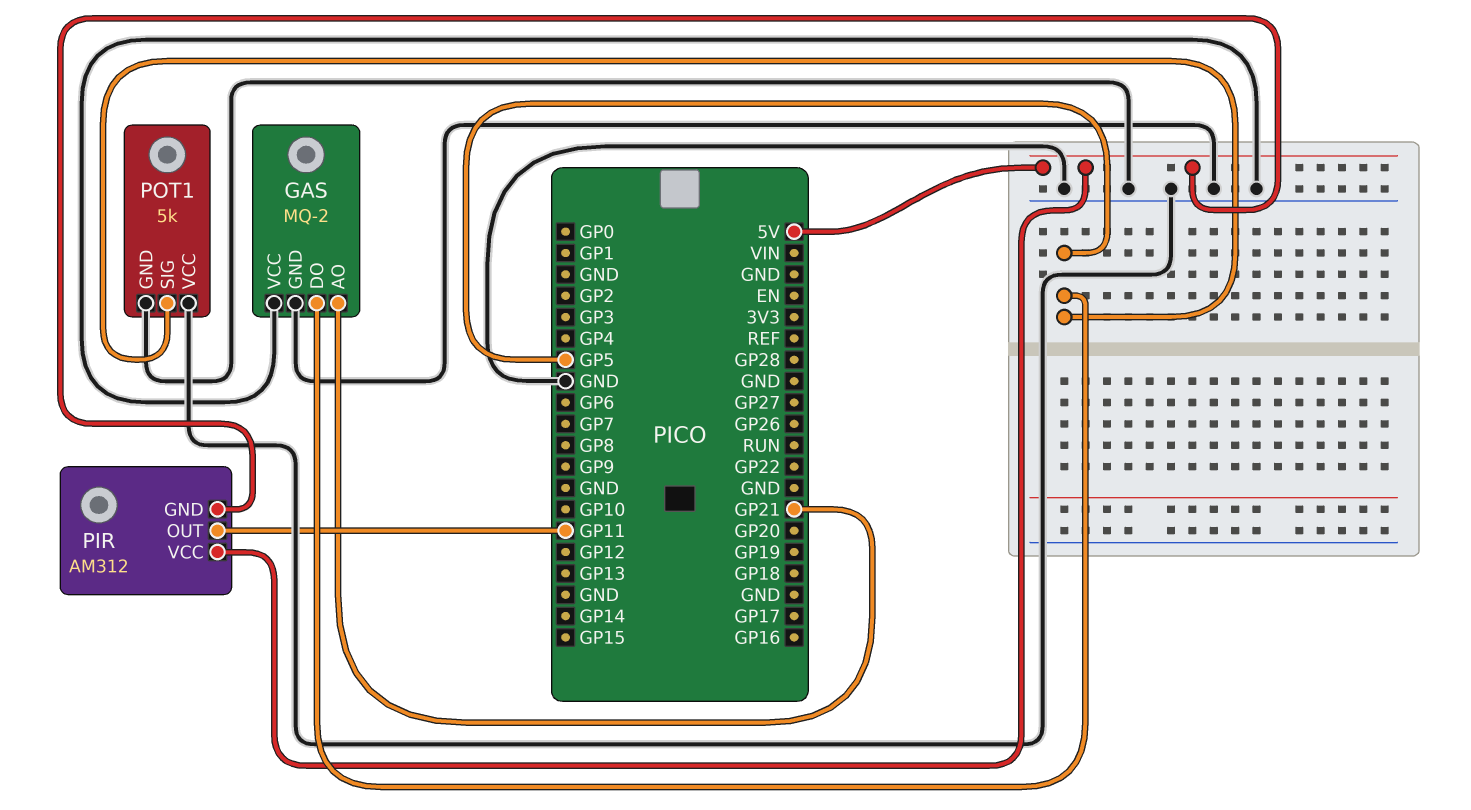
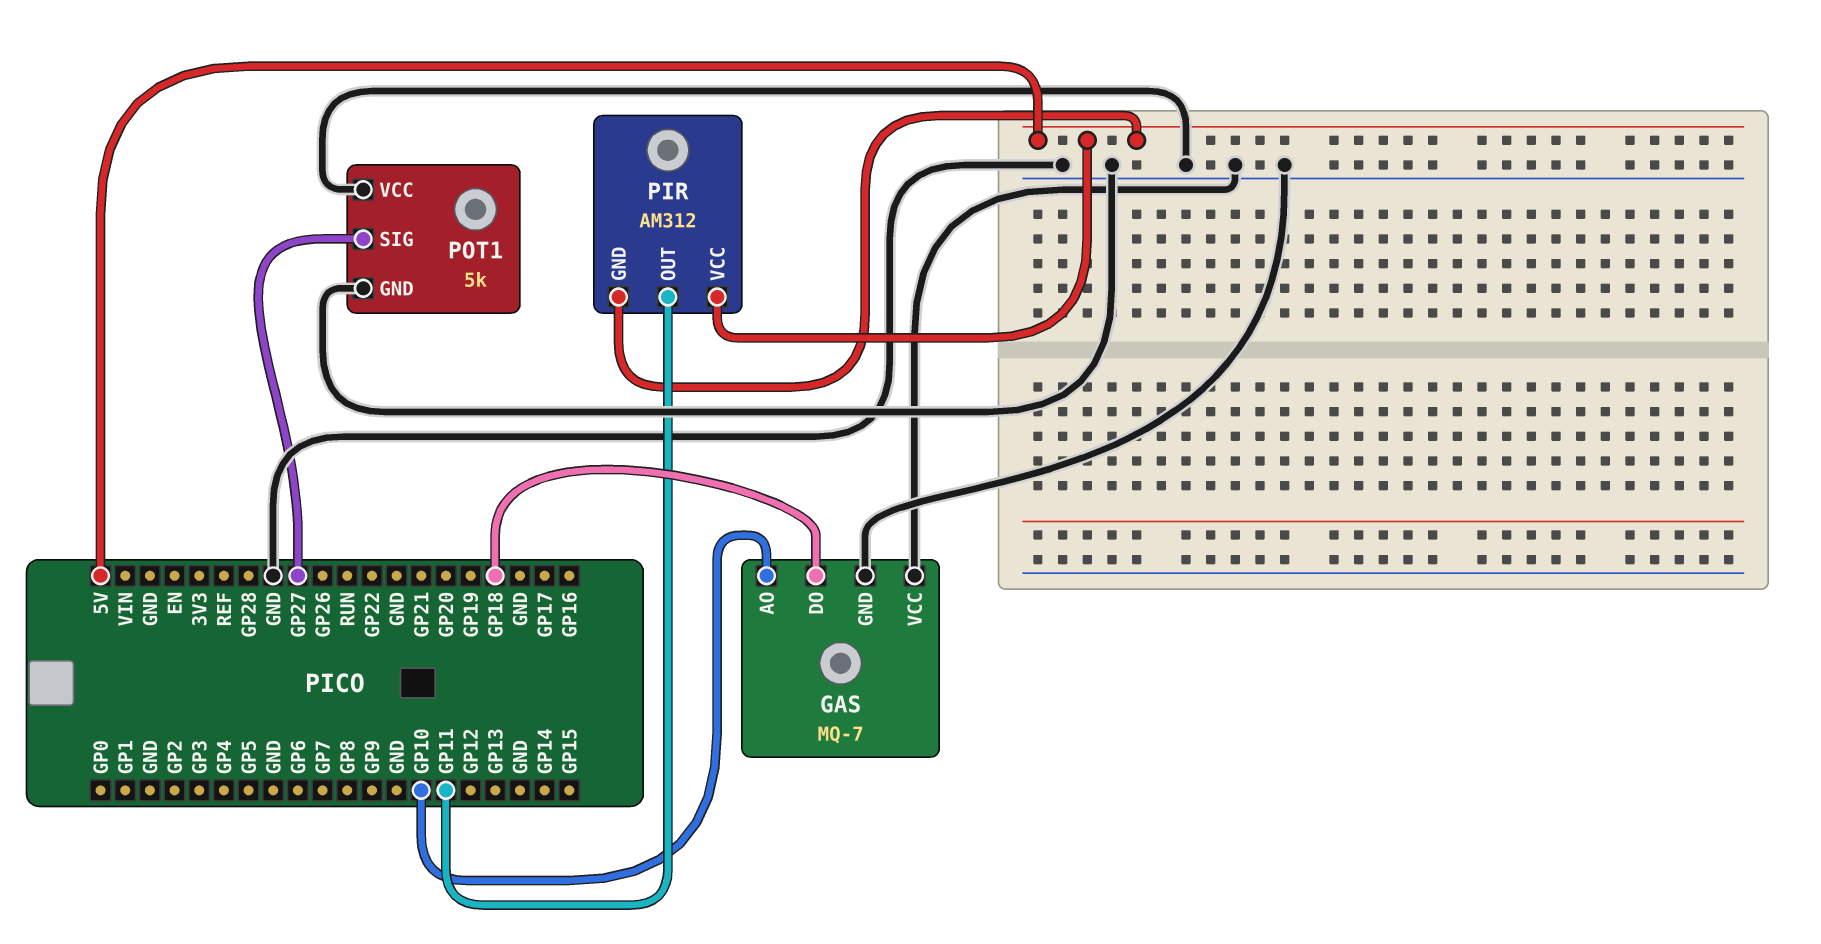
GAS: MQ-2 -> MQ-7
GAS pin AO: GP21 -> GP10
GAS pin DO: GP5 -> GP18
POT1 pin SIG: GP5 -> GP27

